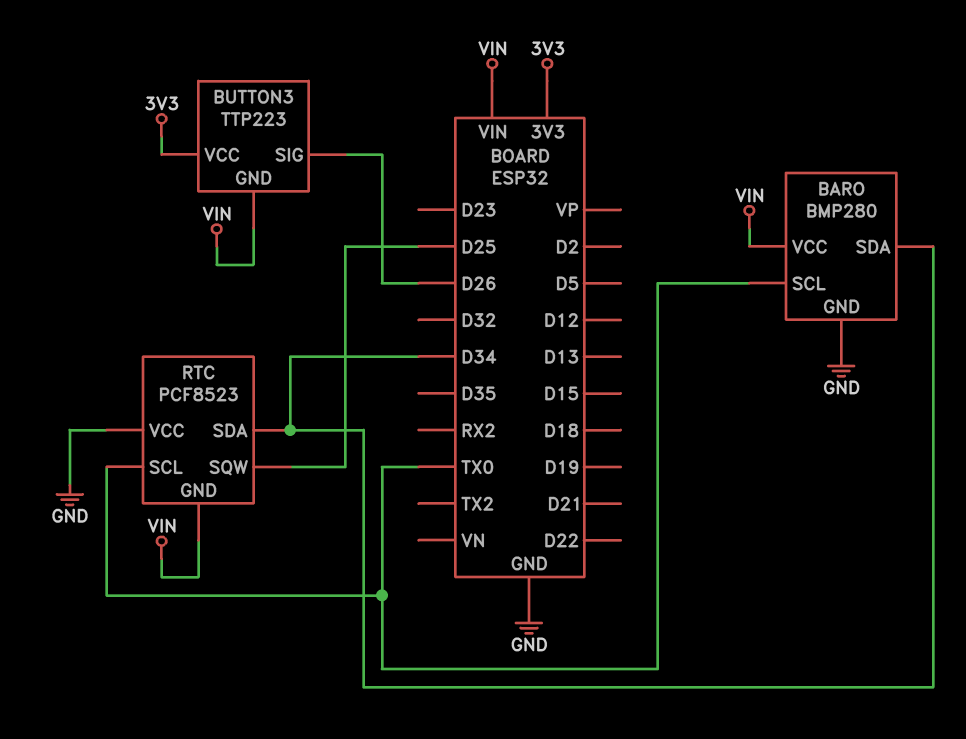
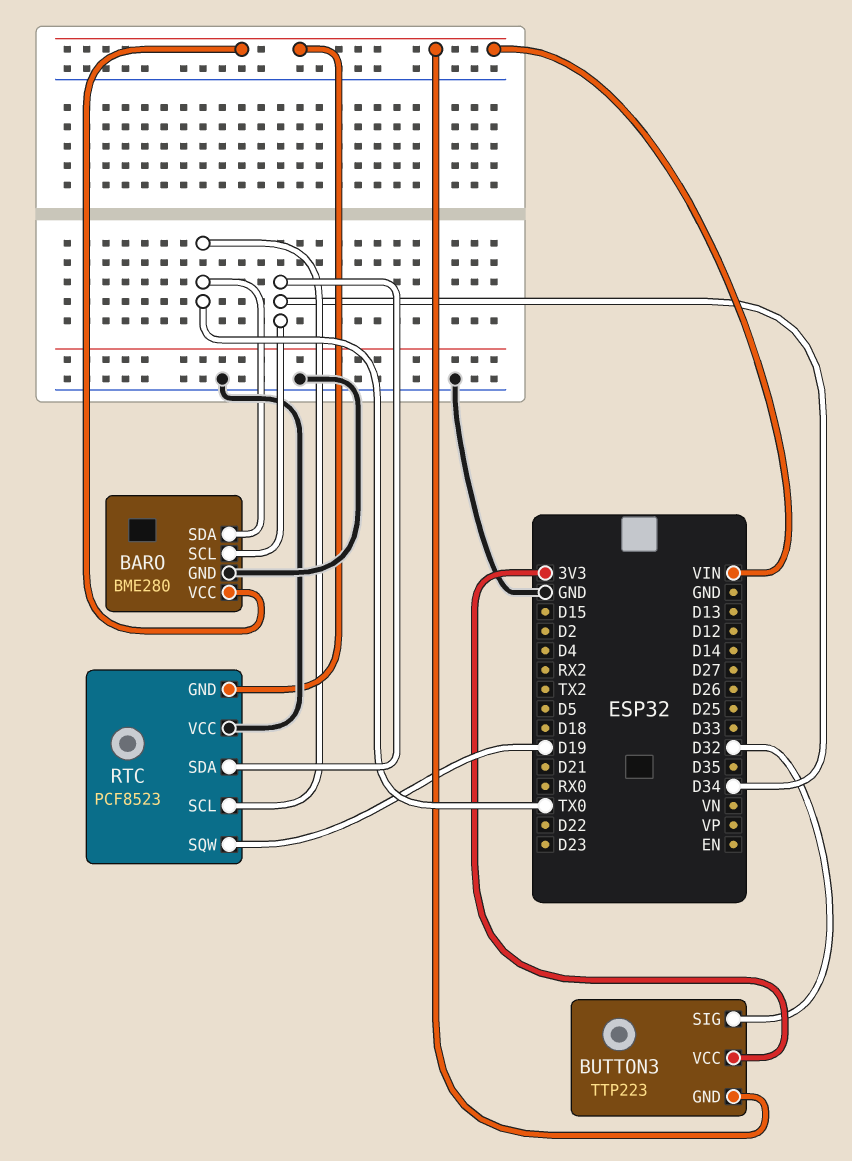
BARO: BMP280 -> BME280
BARO pin SCL: TX0 -> D34
BARO pin SDA: D34 -> TX0
BUTTON3 pin SIG: D26 -> D32
RTC pin SQW: D25 -> D19

